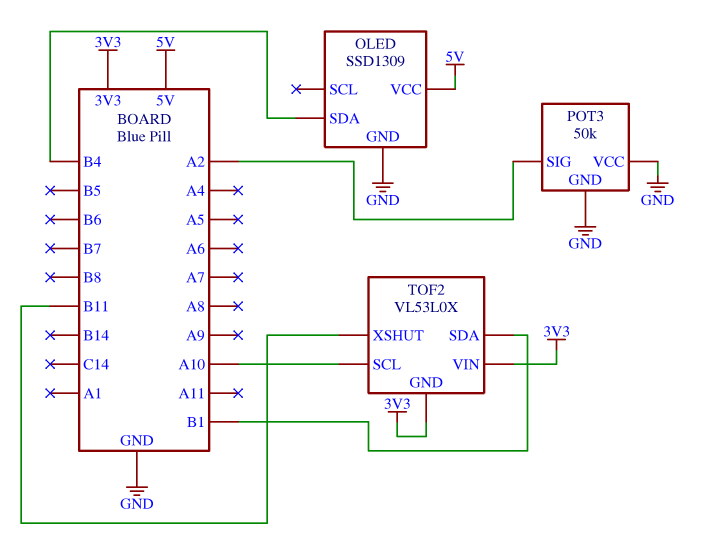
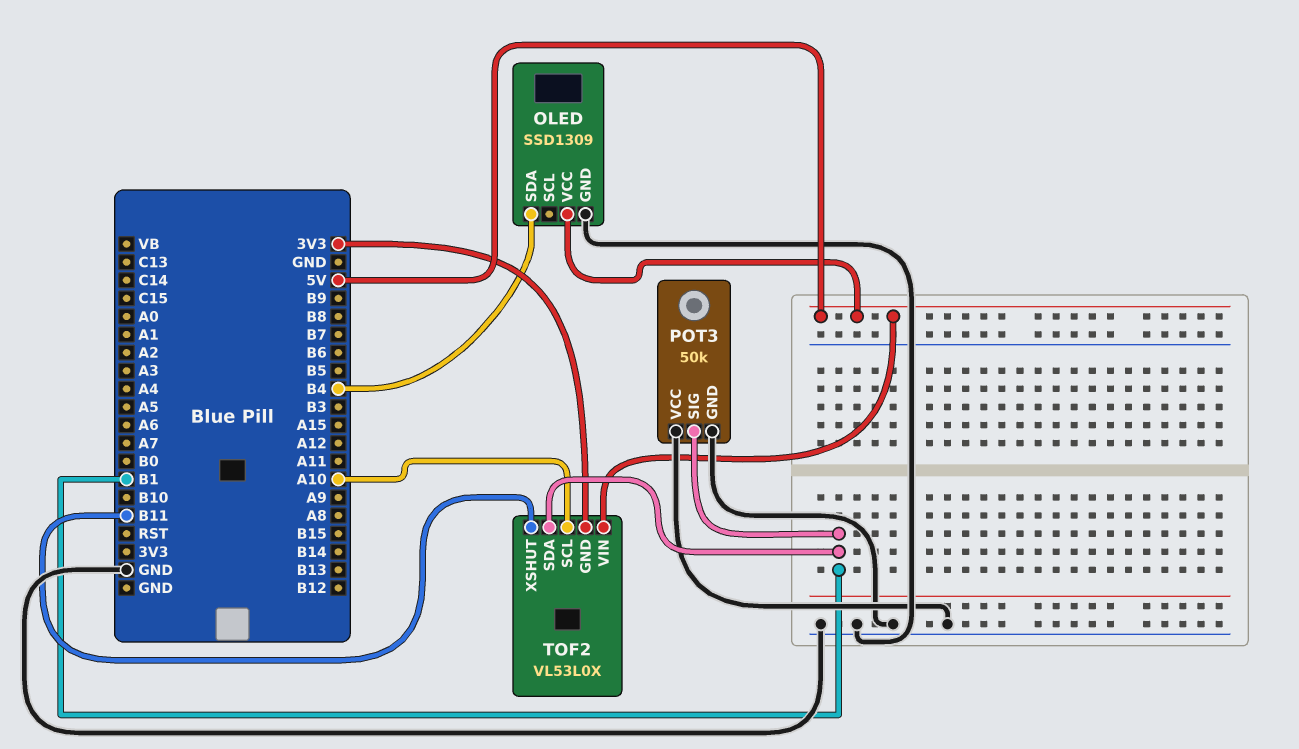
POT3 pin SIG: A2 -> B1
TOF2 pin VIN: 3V3 -> 5V

